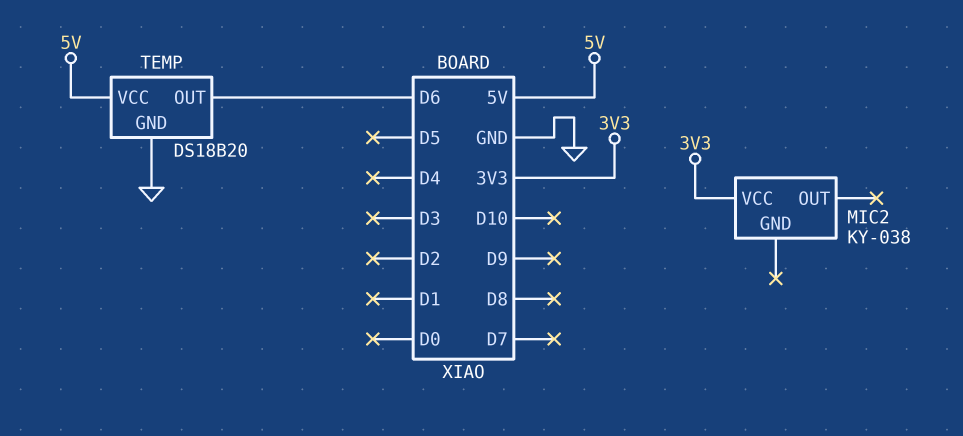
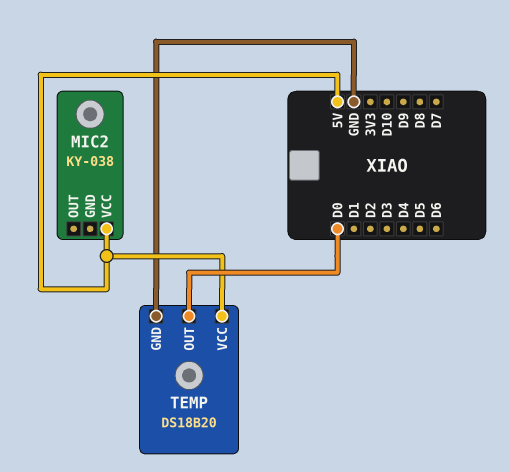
MIC2 pin VCC: 3V3 -> 5V
TEMP pin OUT: D6 -> D0

